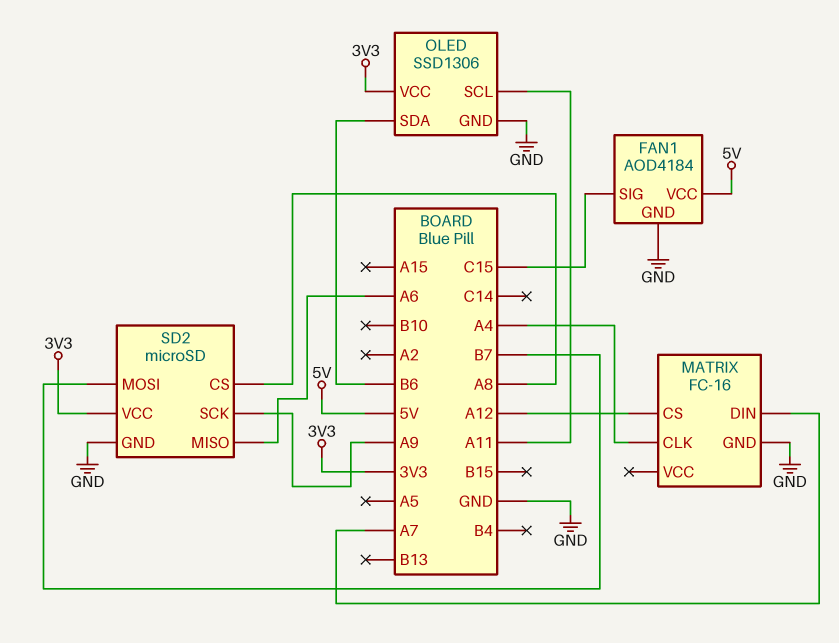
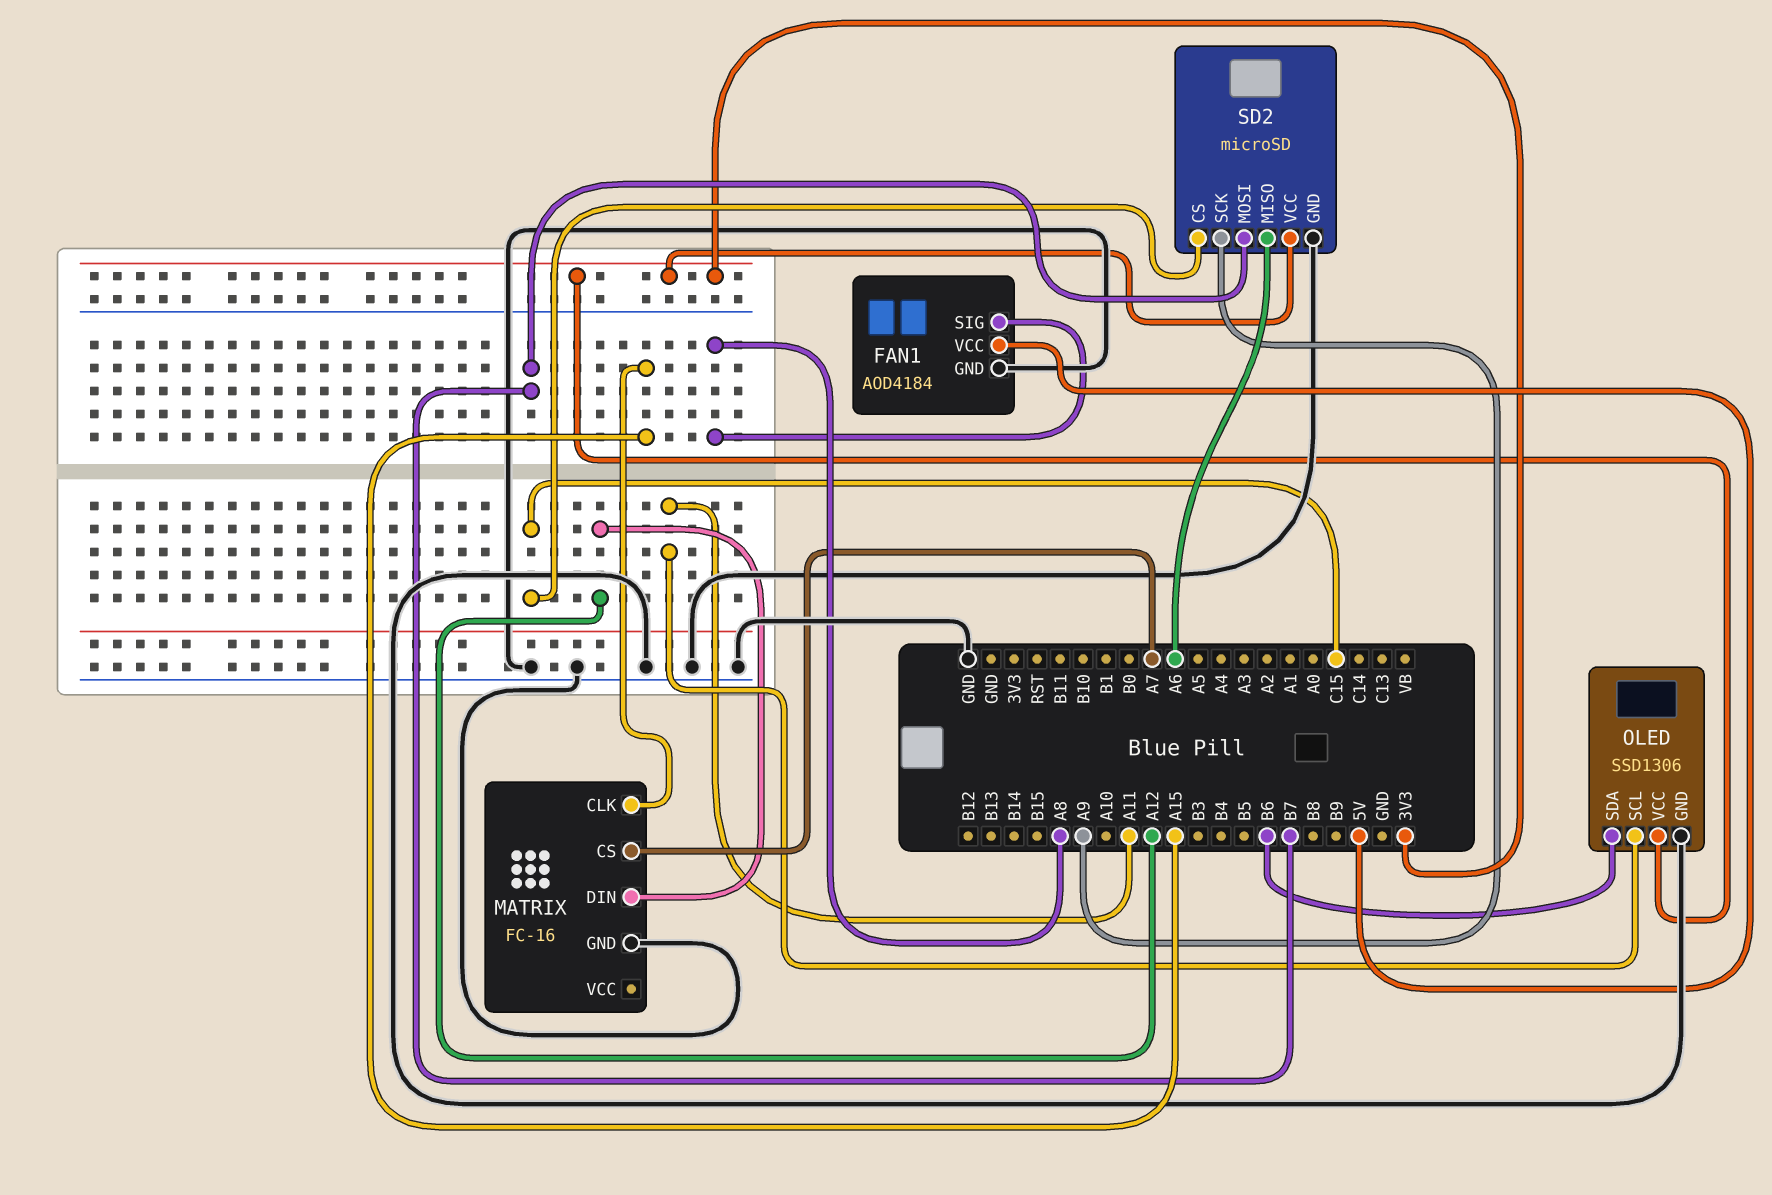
FAN1 pin SIG: C15 -> A8
MATRIX pin CLK: A4 -> A15
MATRIX pin CS: A12 -> A7
MATRIX pin DIN: A7 -> A12
SD2 pin CS: A8 -> C15

